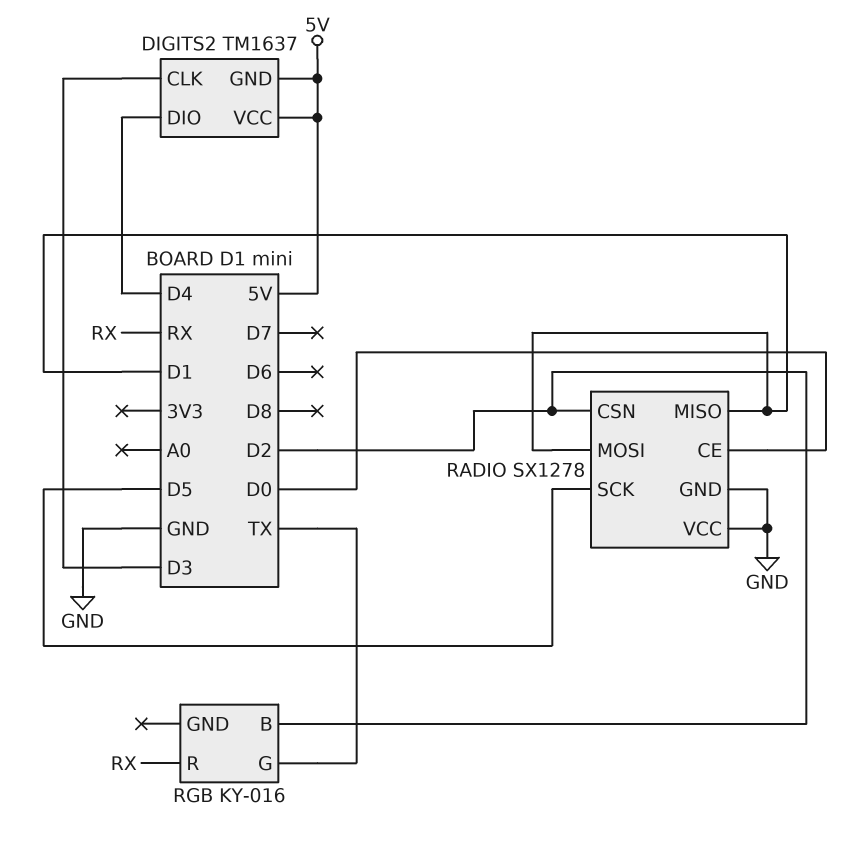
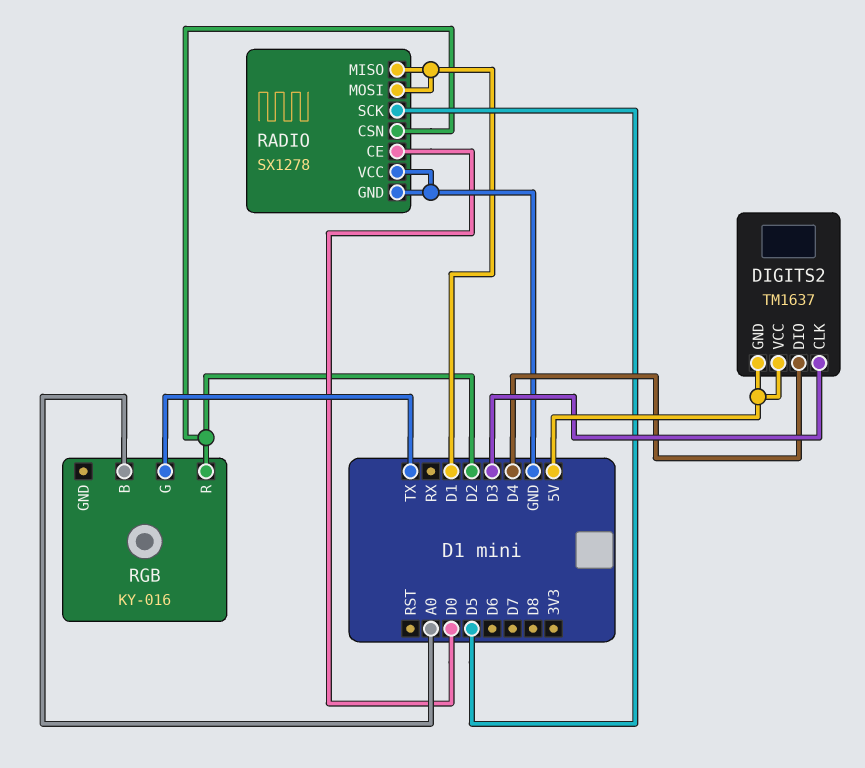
RGB pin B: D2 -> A0
RGB pin R: RX -> D2

